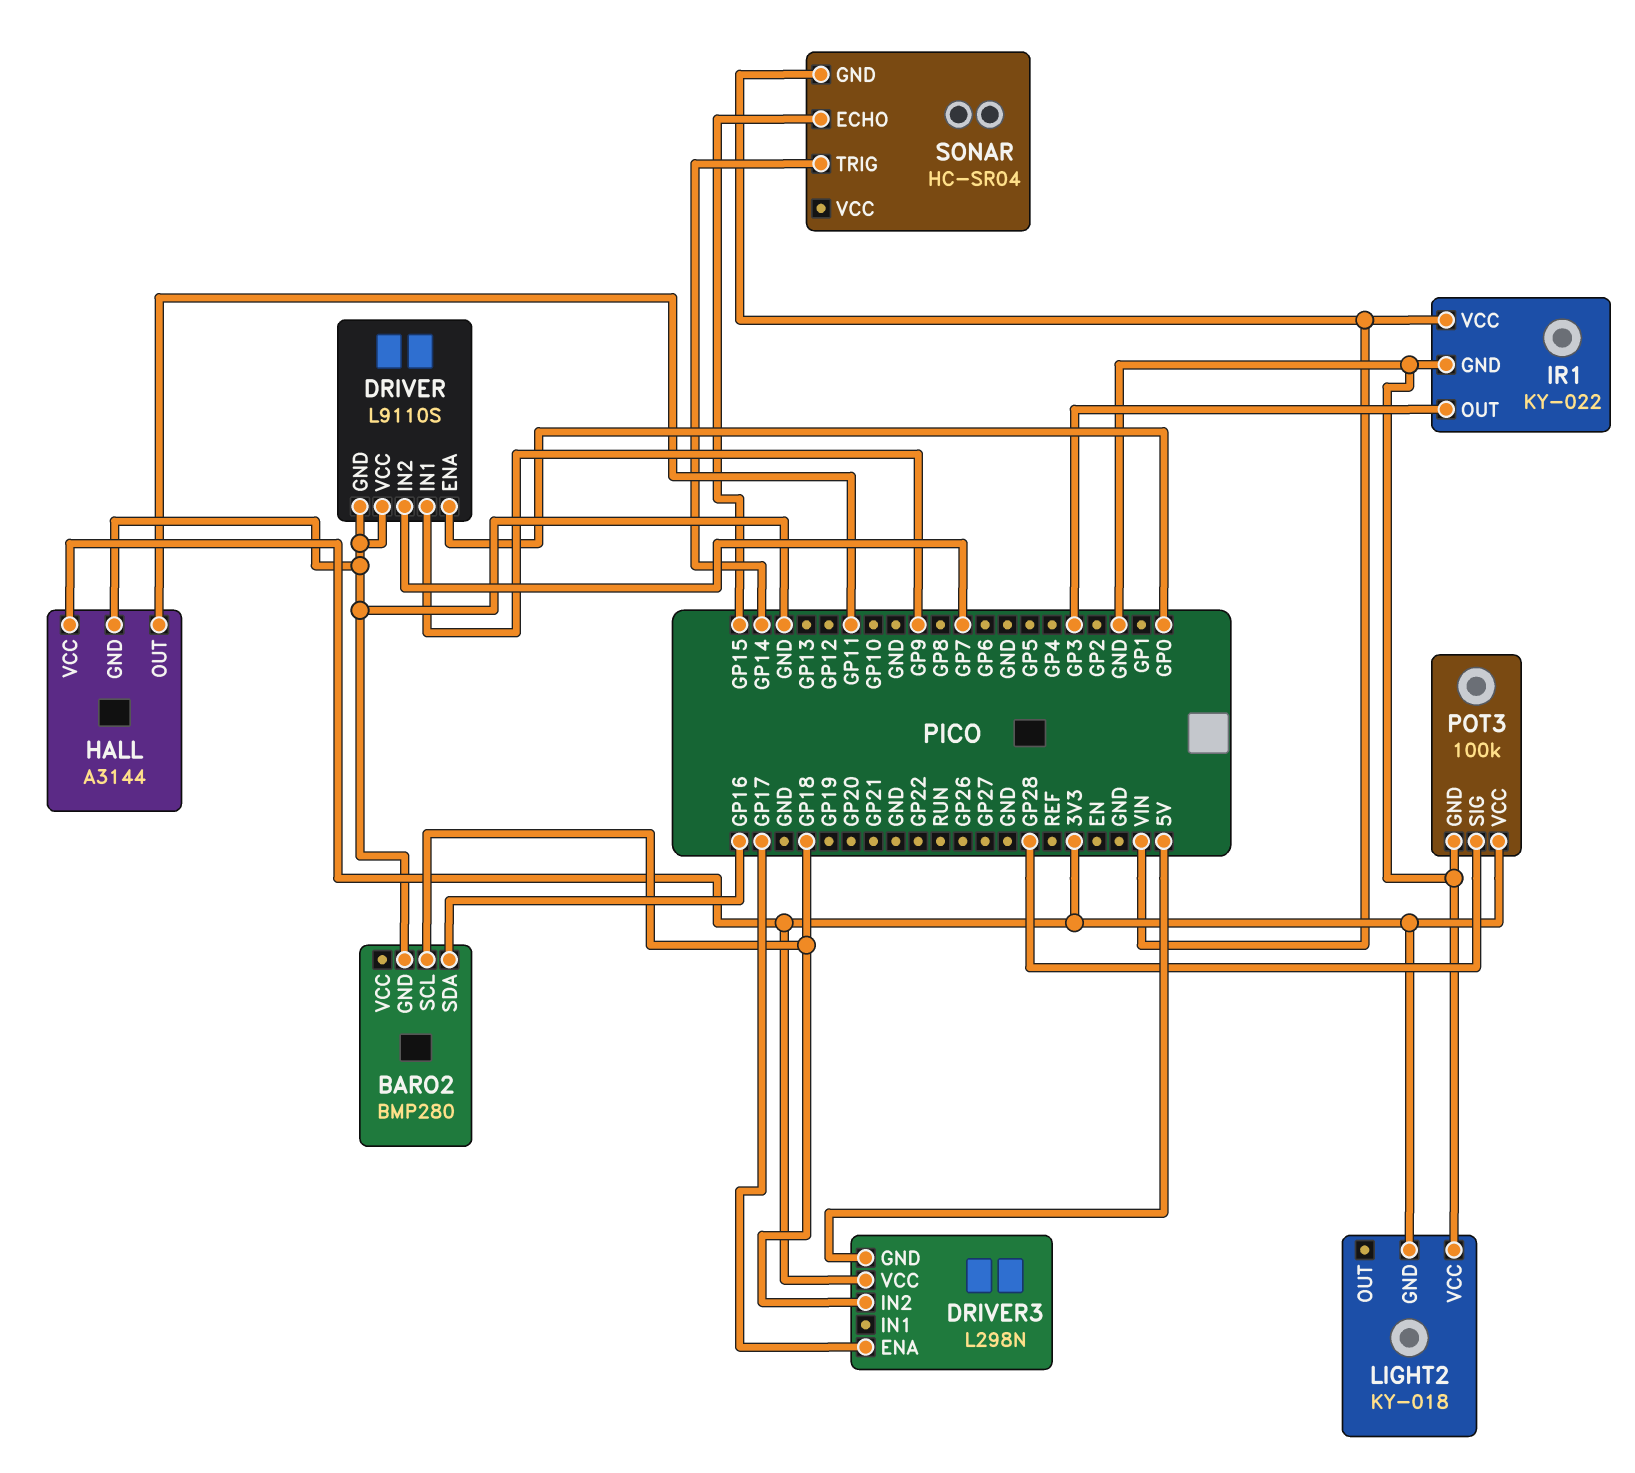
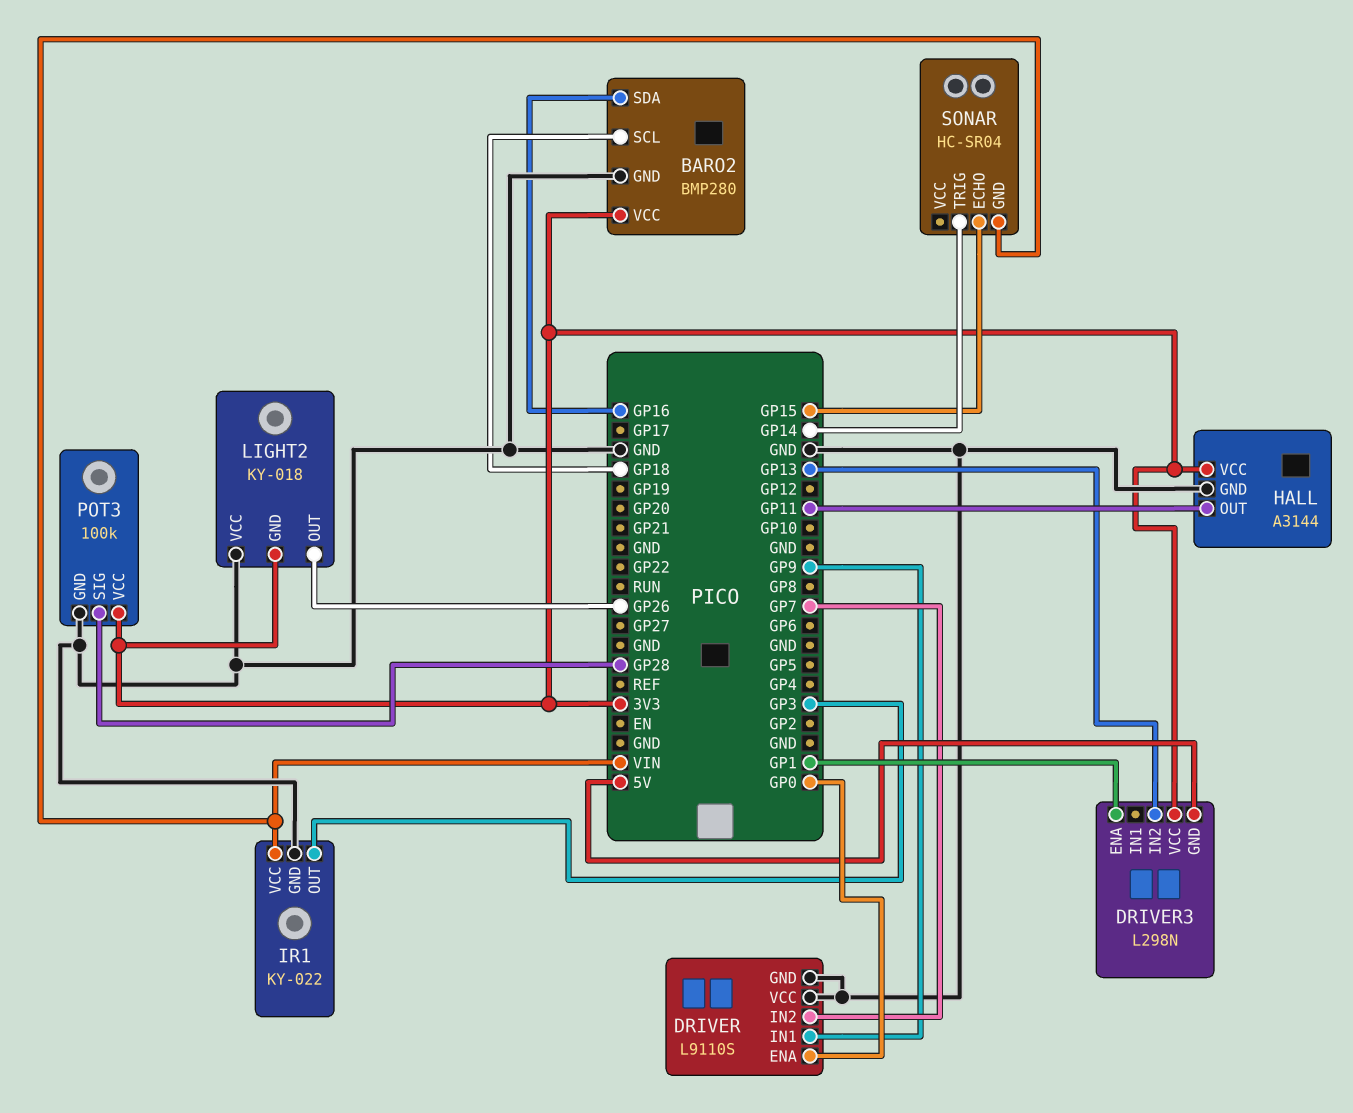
BARO2 pin VCC: none -> 3V3
DRIVER3 pin ENA: GP17 -> GP1
DRIVER3 pin IN2: GP18 -> GP13
LIGHT2 pin OUT: none -> GP26

